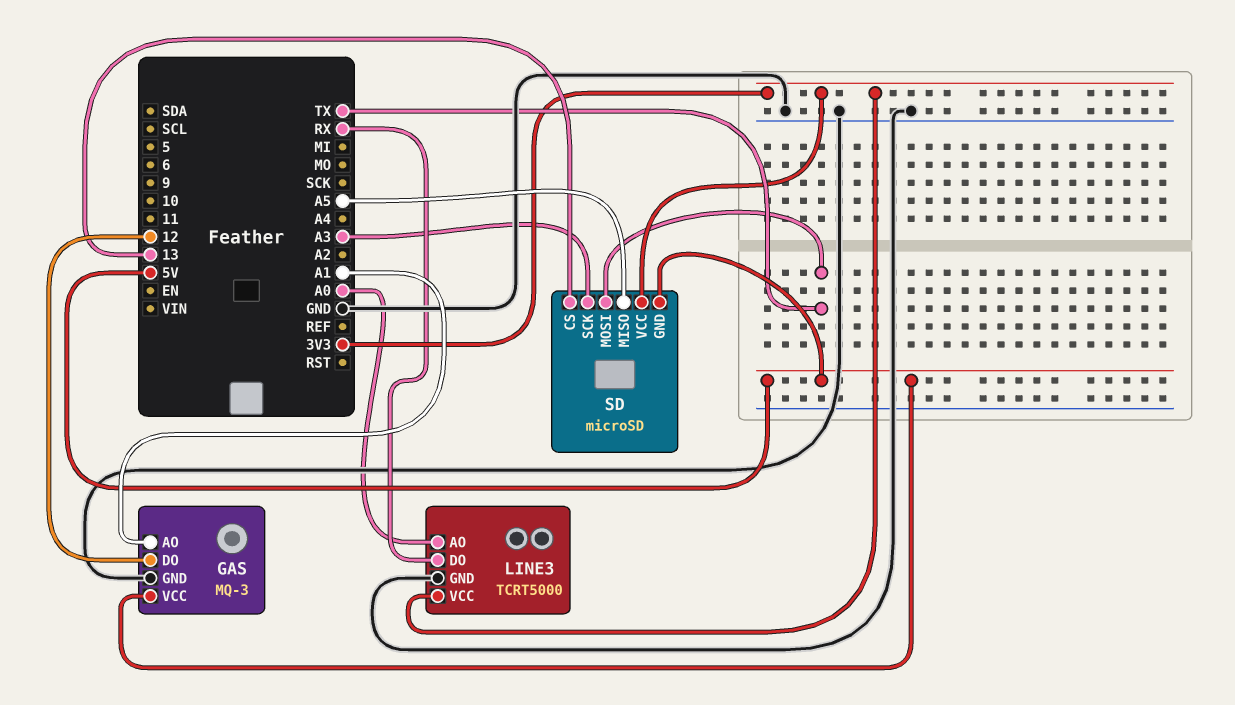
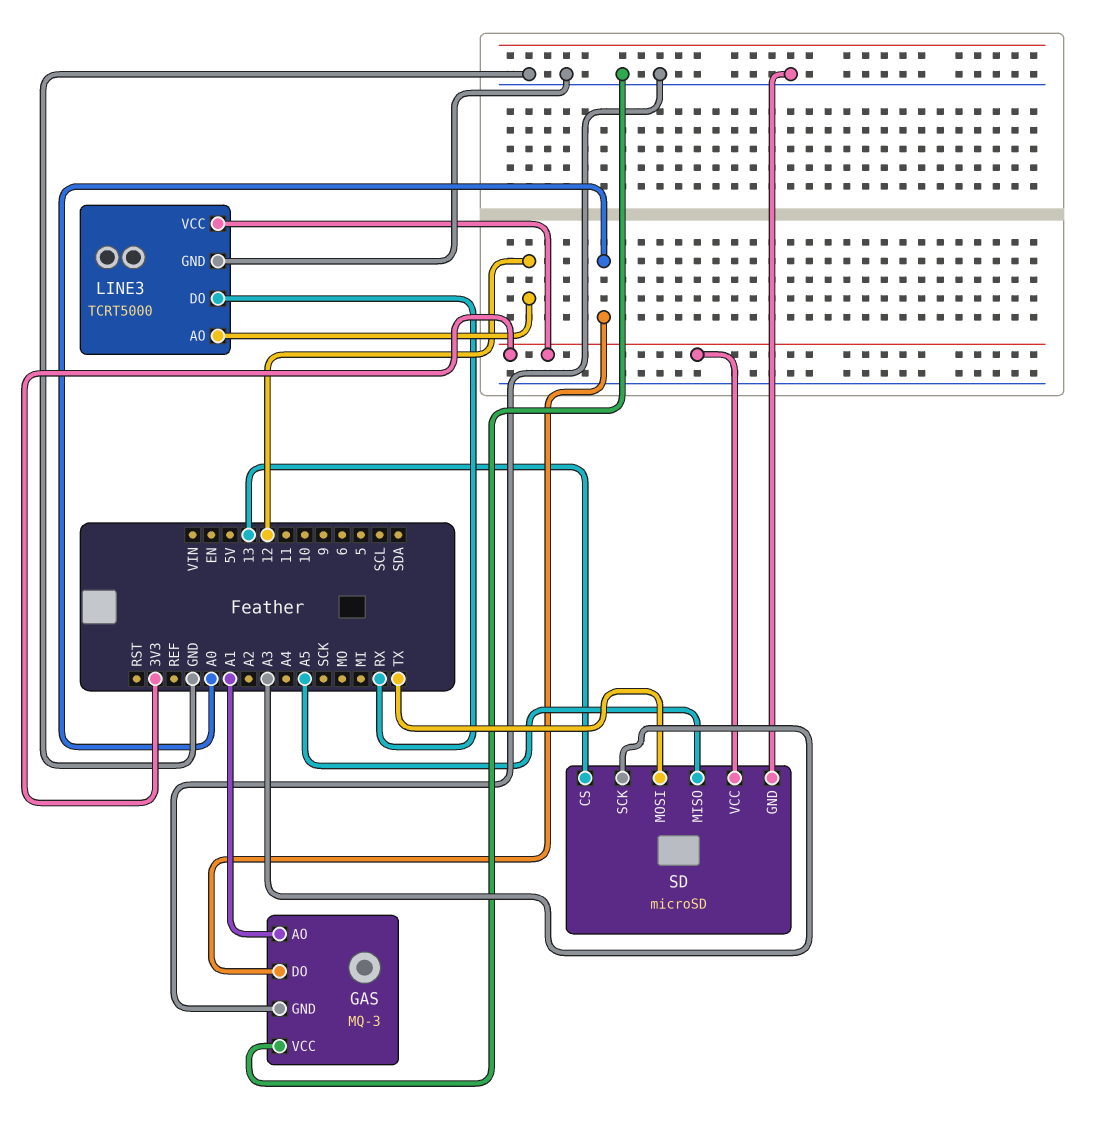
GAS pin DO: 12 -> A0
GAS pin VCC: 5V -> GND
LINE3 pin AO: A0 -> 12
SD pin GND: 5V -> GND

